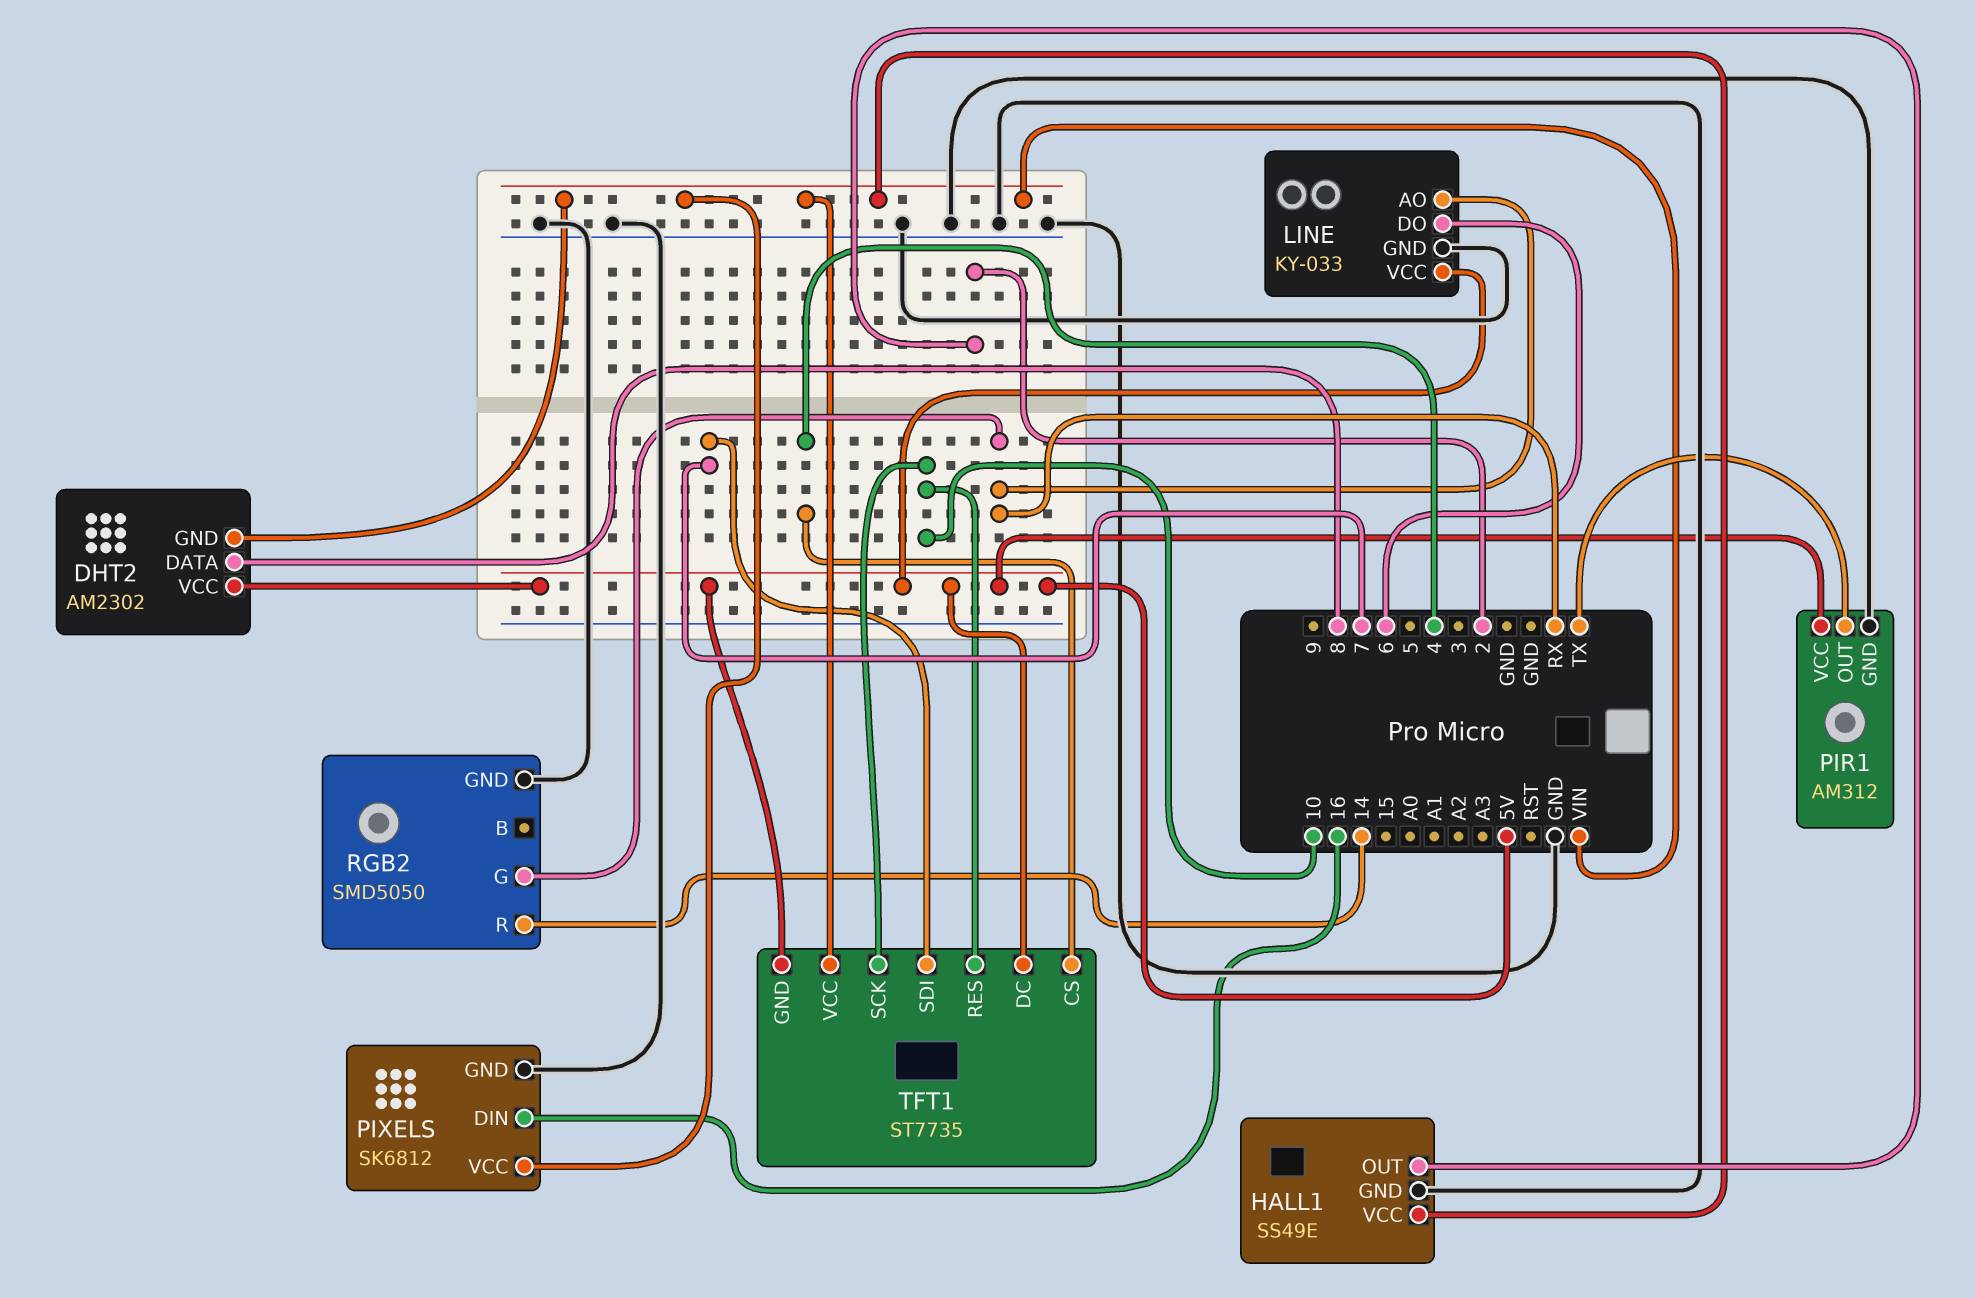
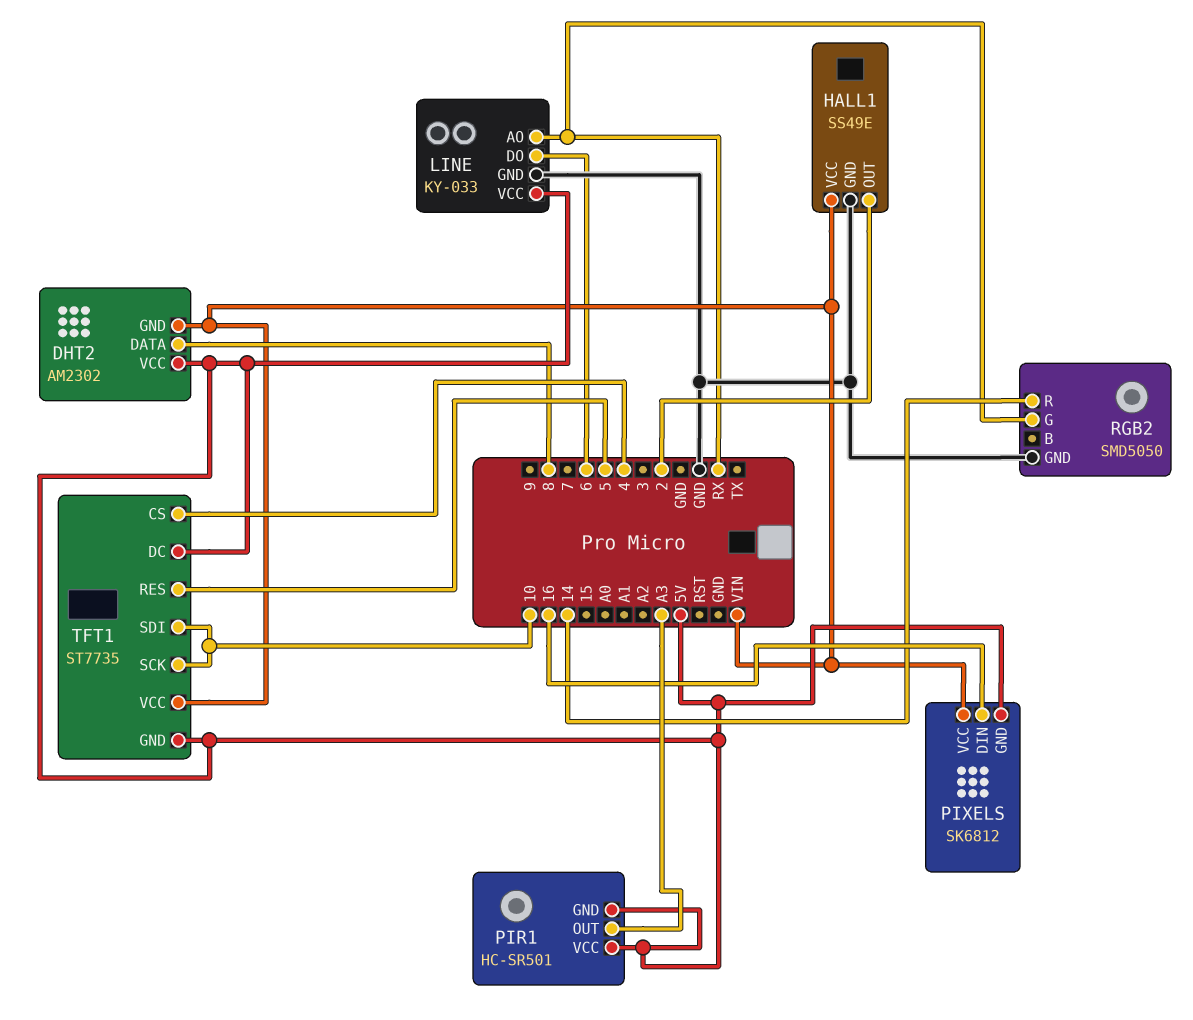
PIR1: AM312 -> HC-SR501
PIR1 pin GND: GND -> 5V
PIR1 pin OUT: TX -> A3
PIXELS pin GND: GND -> 5V
TFT1 pin RES: 10 -> 5
TFT1 pin SDI: 7 -> 10

